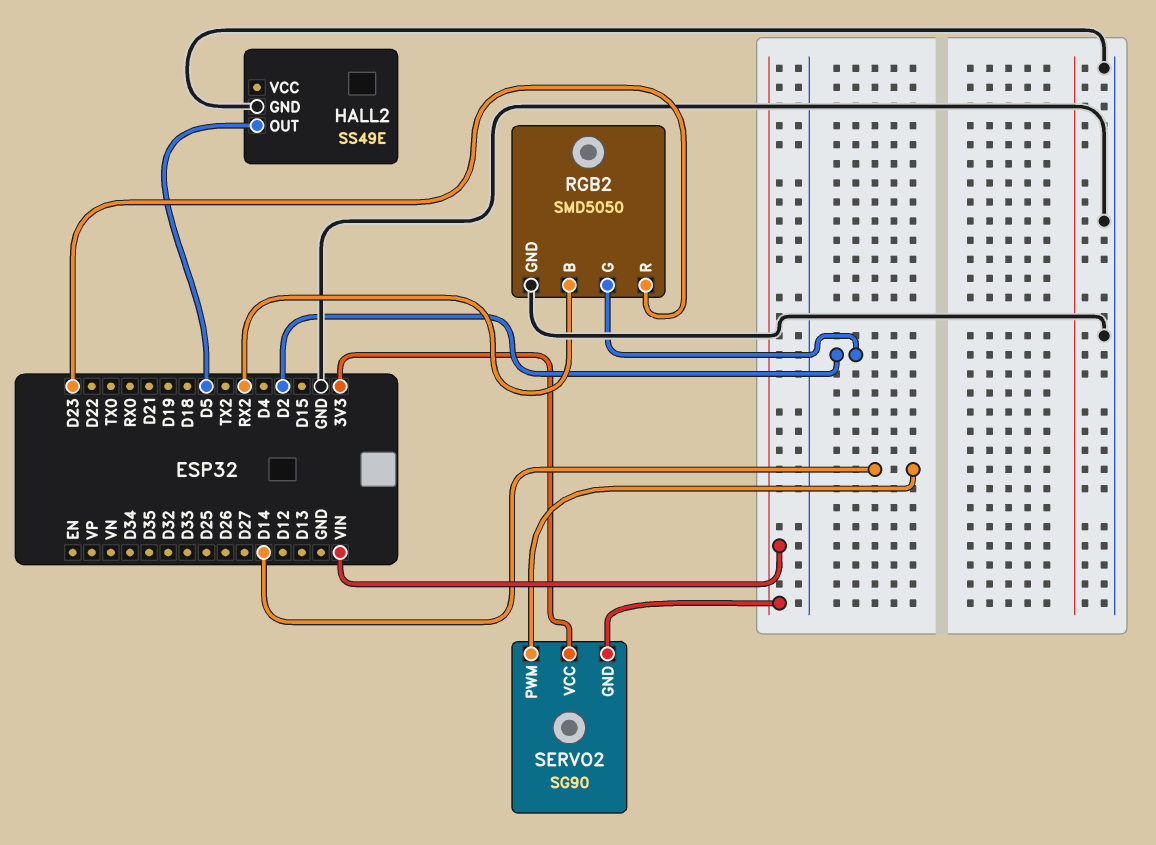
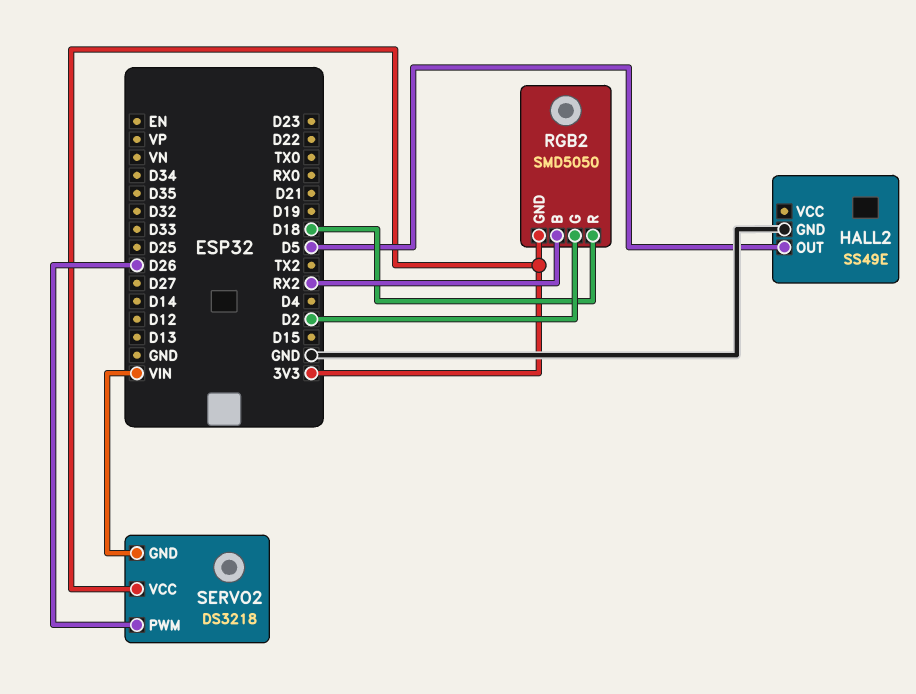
RGB2 pin GND: GND -> 3V3
RGB2 pin R: D23 -> D18
SERVO2: SG90 -> DS3218
SERVO2 pin PWM: D14 -> D26

